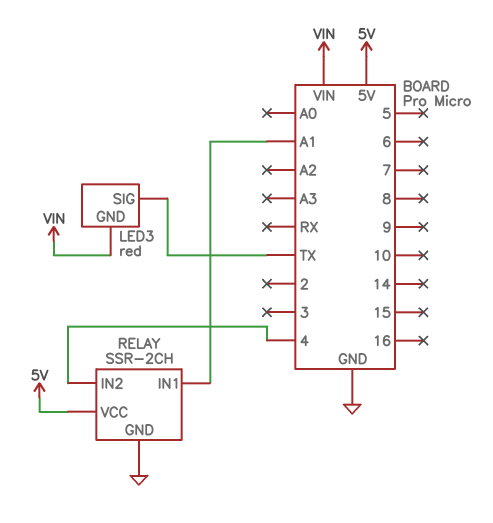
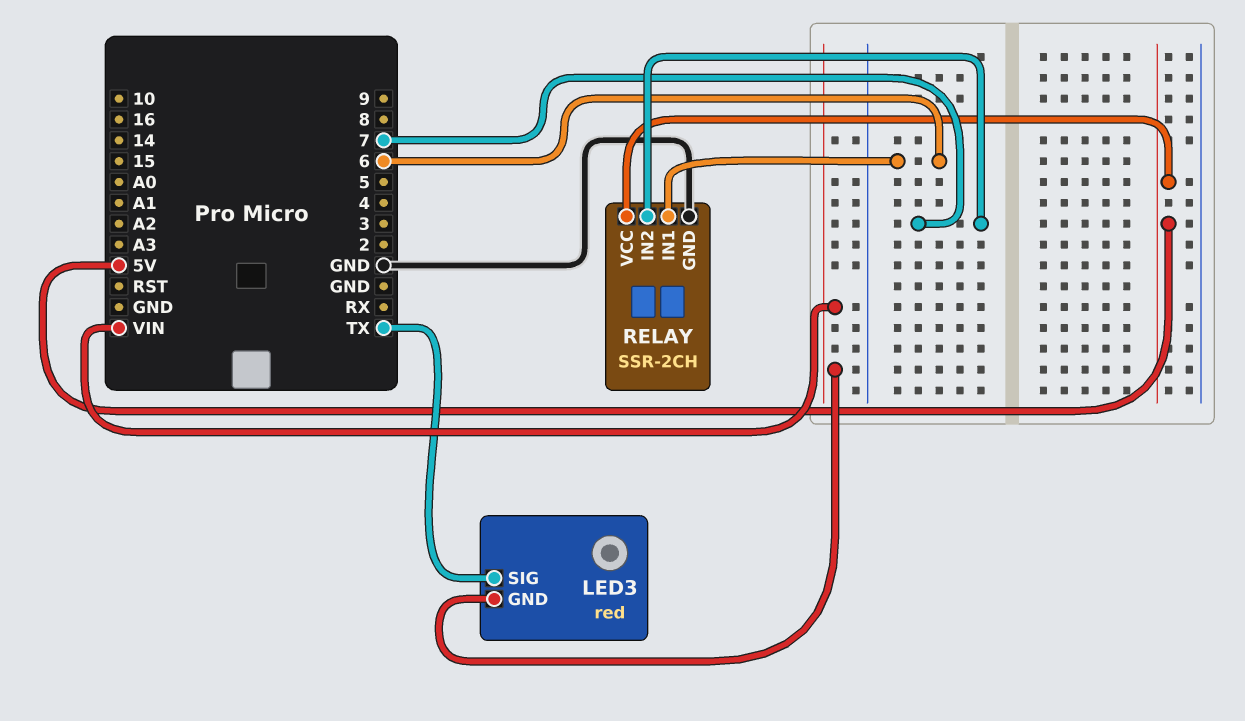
RELAY pin IN1: A1 -> 6
RELAY pin IN2: 4 -> 7

